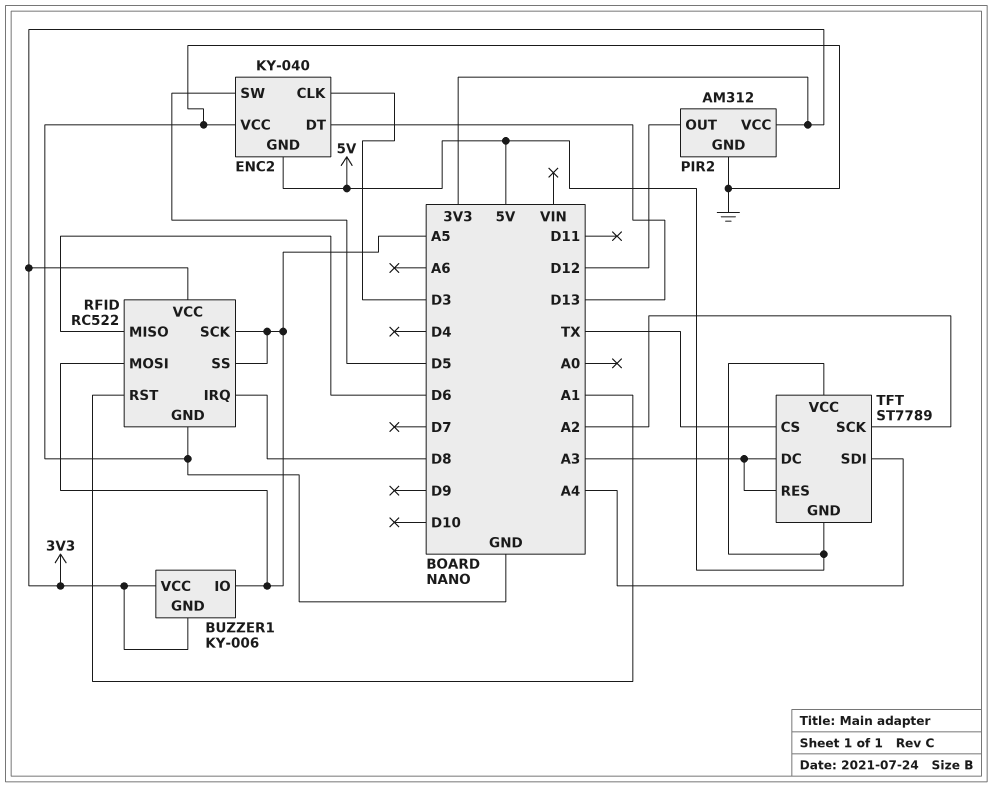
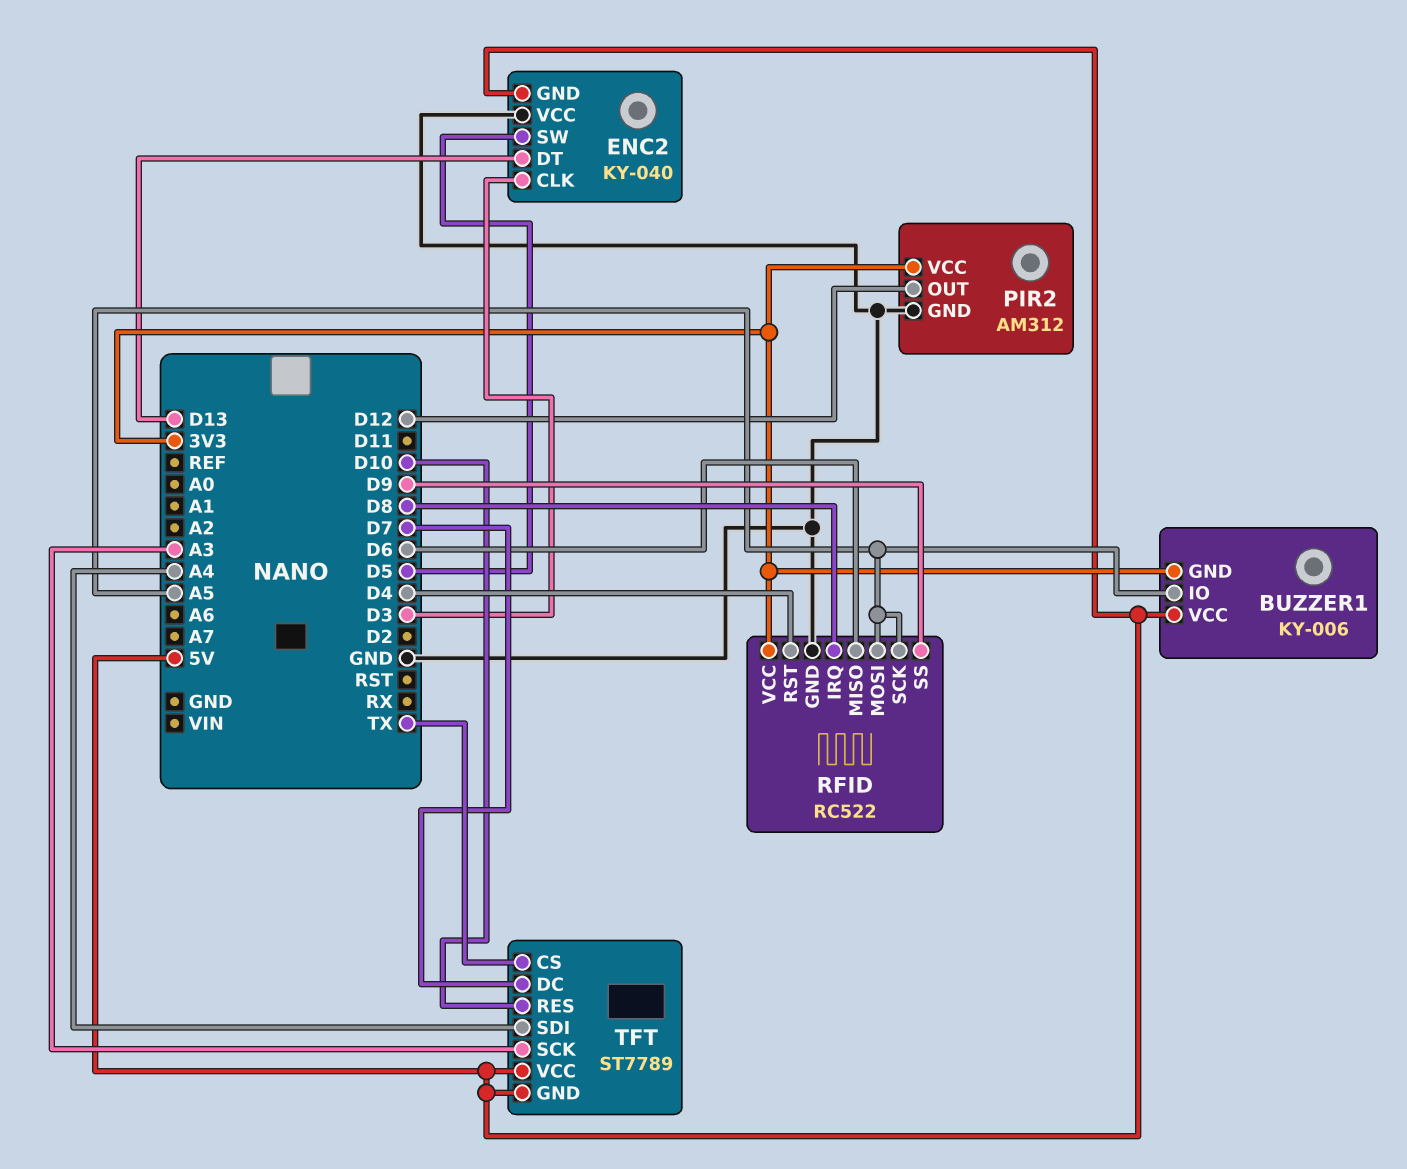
BUZZER1 pin VCC: 3V3 -> 5V
RFID pin RST: A1 -> D4
RFID pin SS: A5 -> D9
TFT pin DC: A3 -> D7
TFT pin RES: A3 -> D10
TFT pin SCK: A2 -> A3

